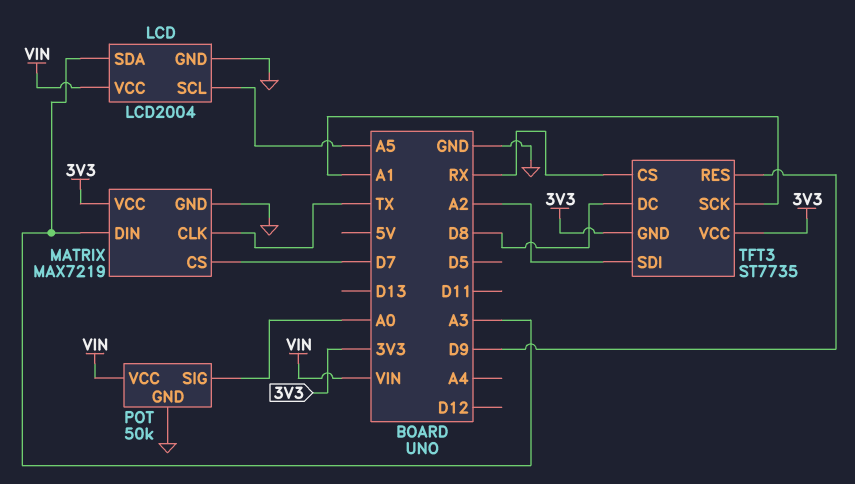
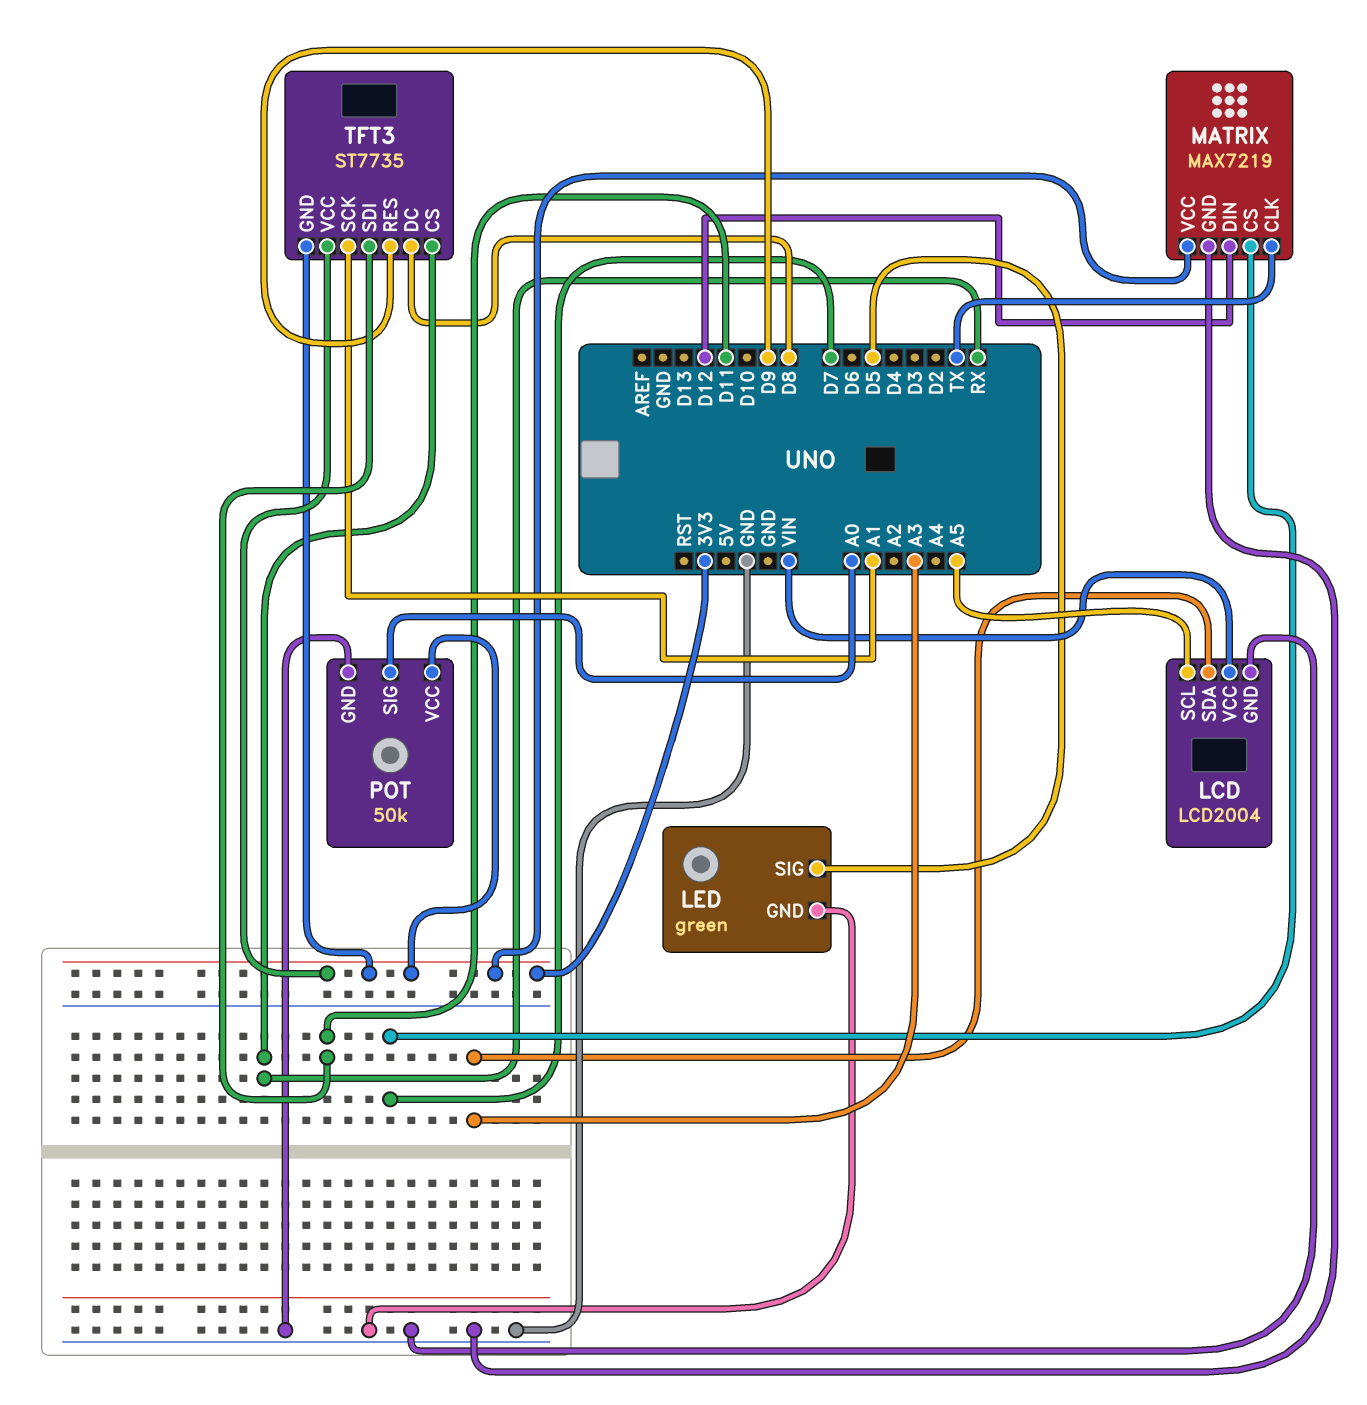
LED: none -> green
LED pin GND: none -> GND
LED pin SIG: none -> D5
MATRIX pin DIN: A3 -> D12
POT pin VCC: VIN -> 3V3
TFT3 pin SDI: A2 -> D11

